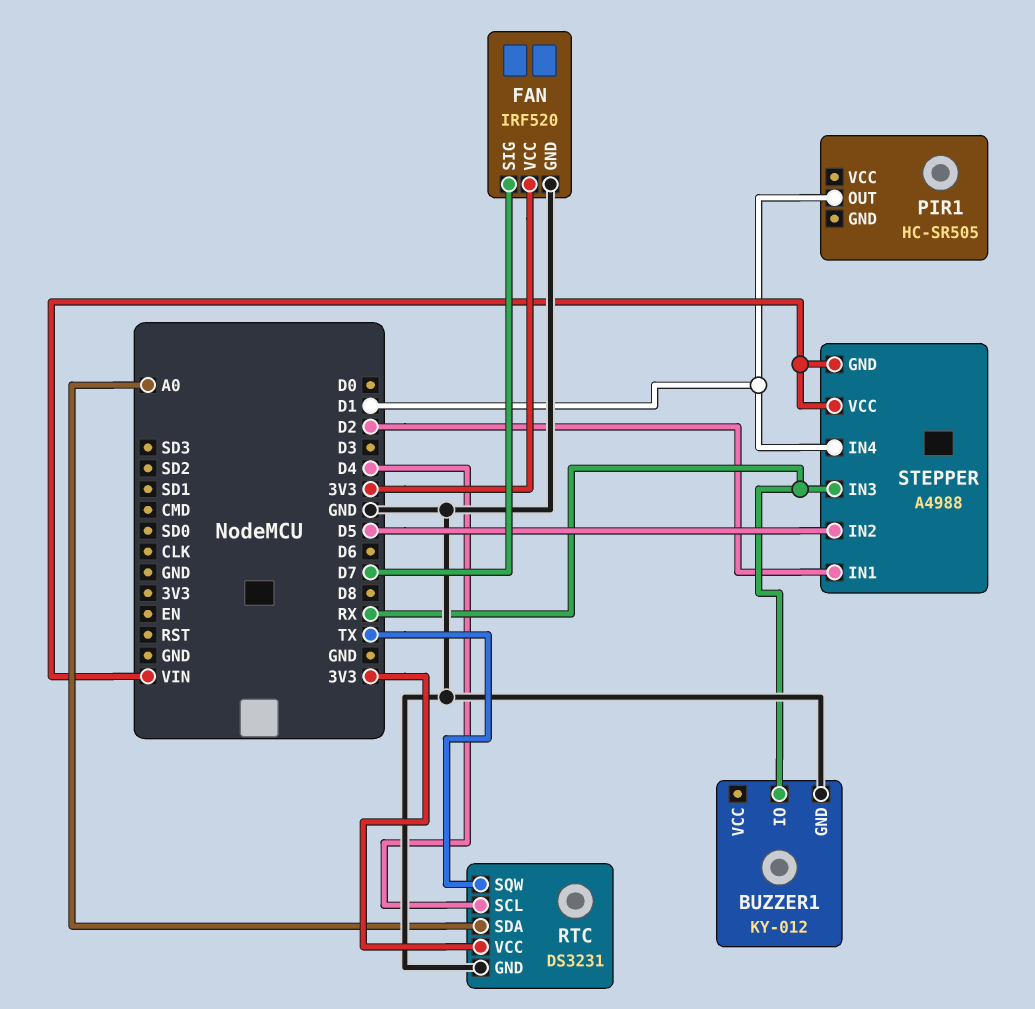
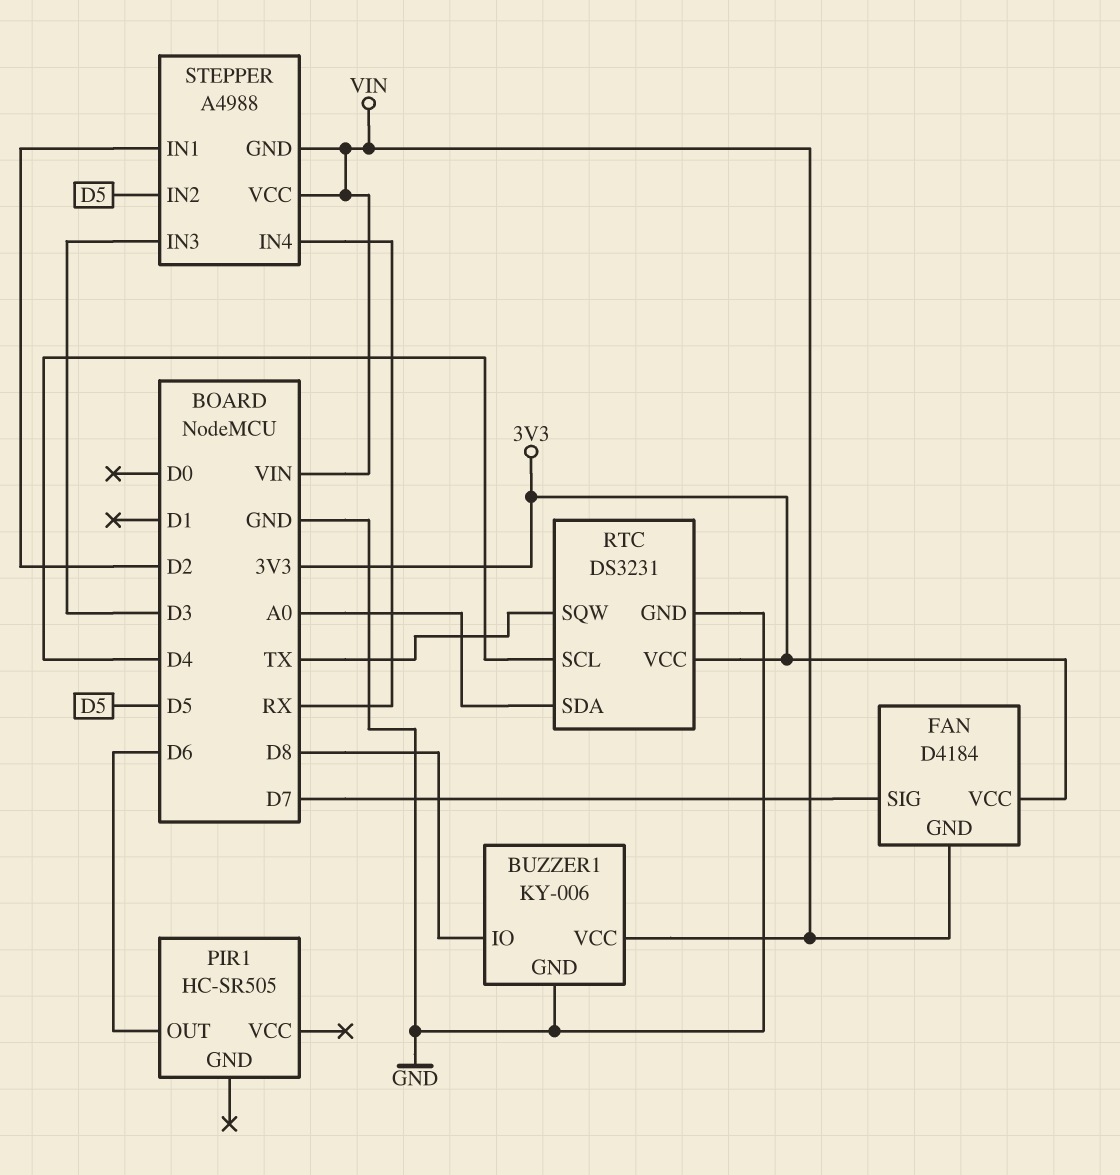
BUZZER1: KY-012 -> KY-006
BUZZER1 pin IO: RX -> D8
BUZZER1 pin VCC: none -> VIN
FAN: IRF520 -> D4184
FAN pin GND: GND -> VIN
PIR1 pin OUT: D1 -> D6
STEPPER pin IN3: RX -> D3
STEPPER pin IN4: D1 -> RX

